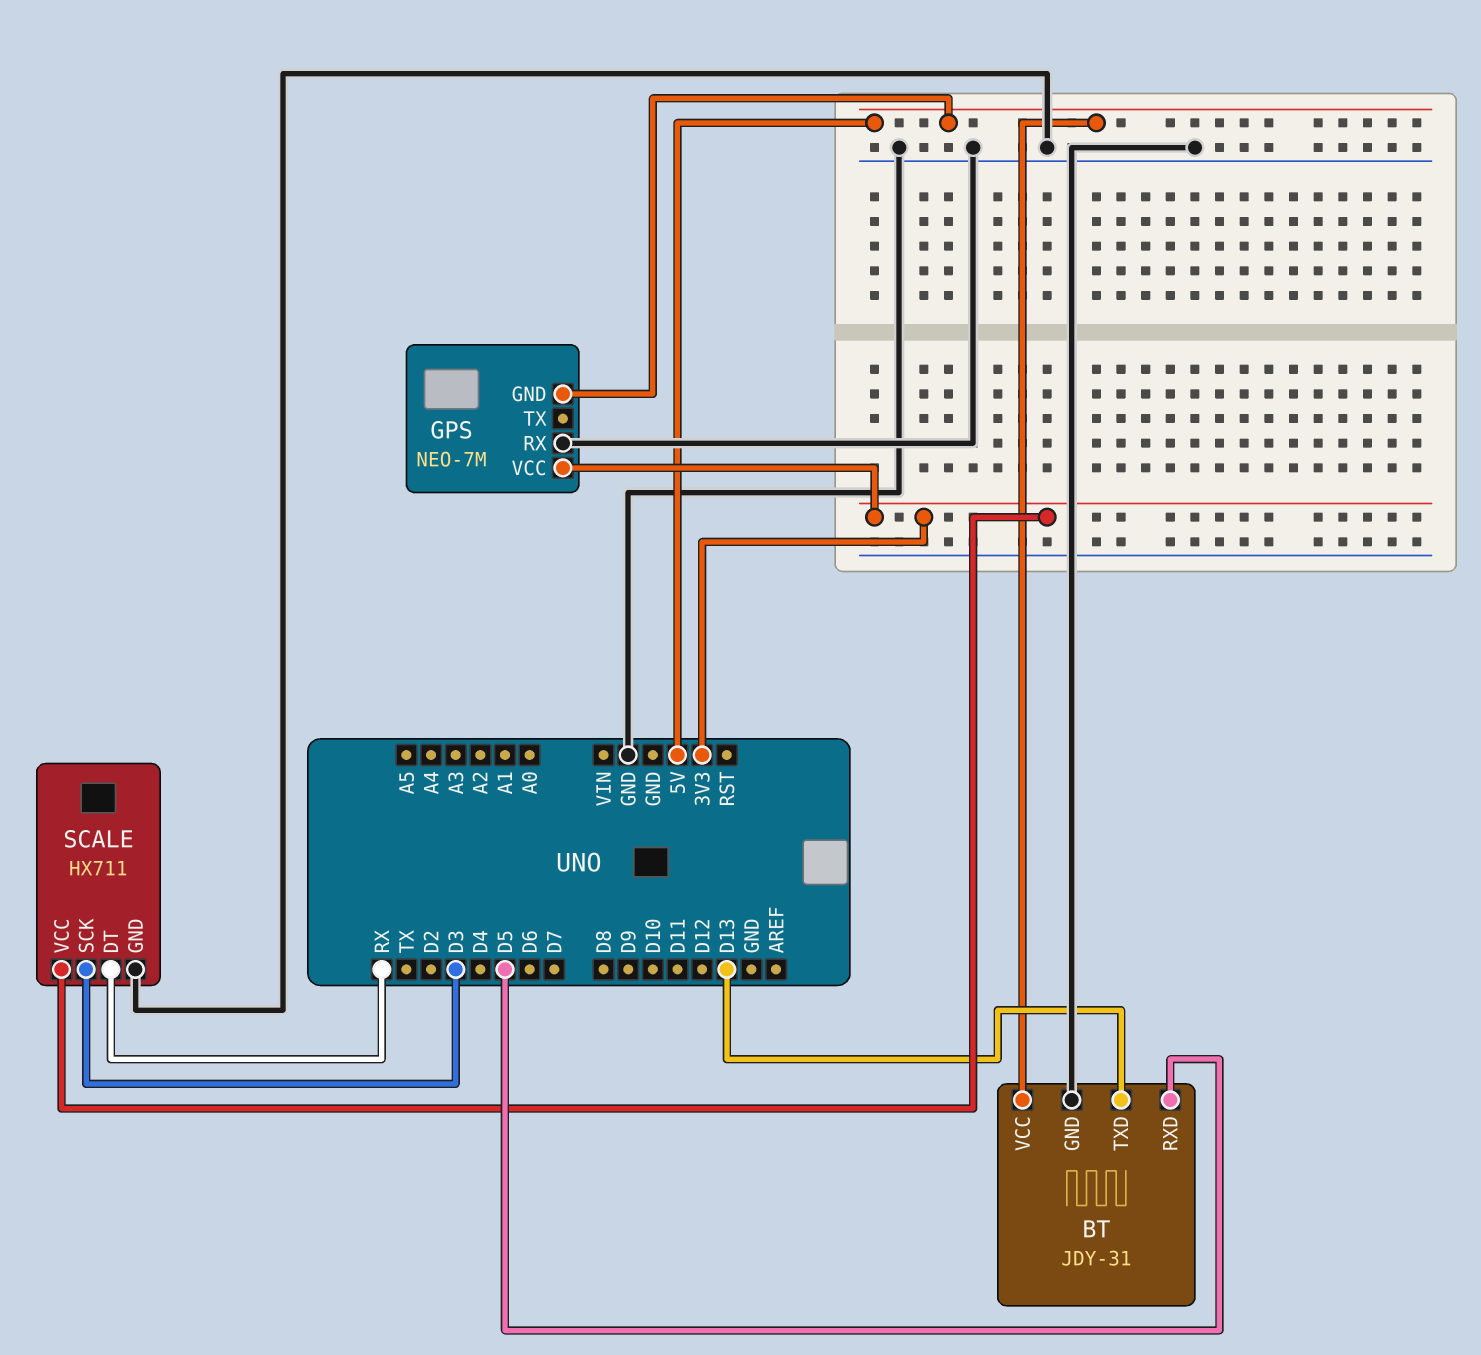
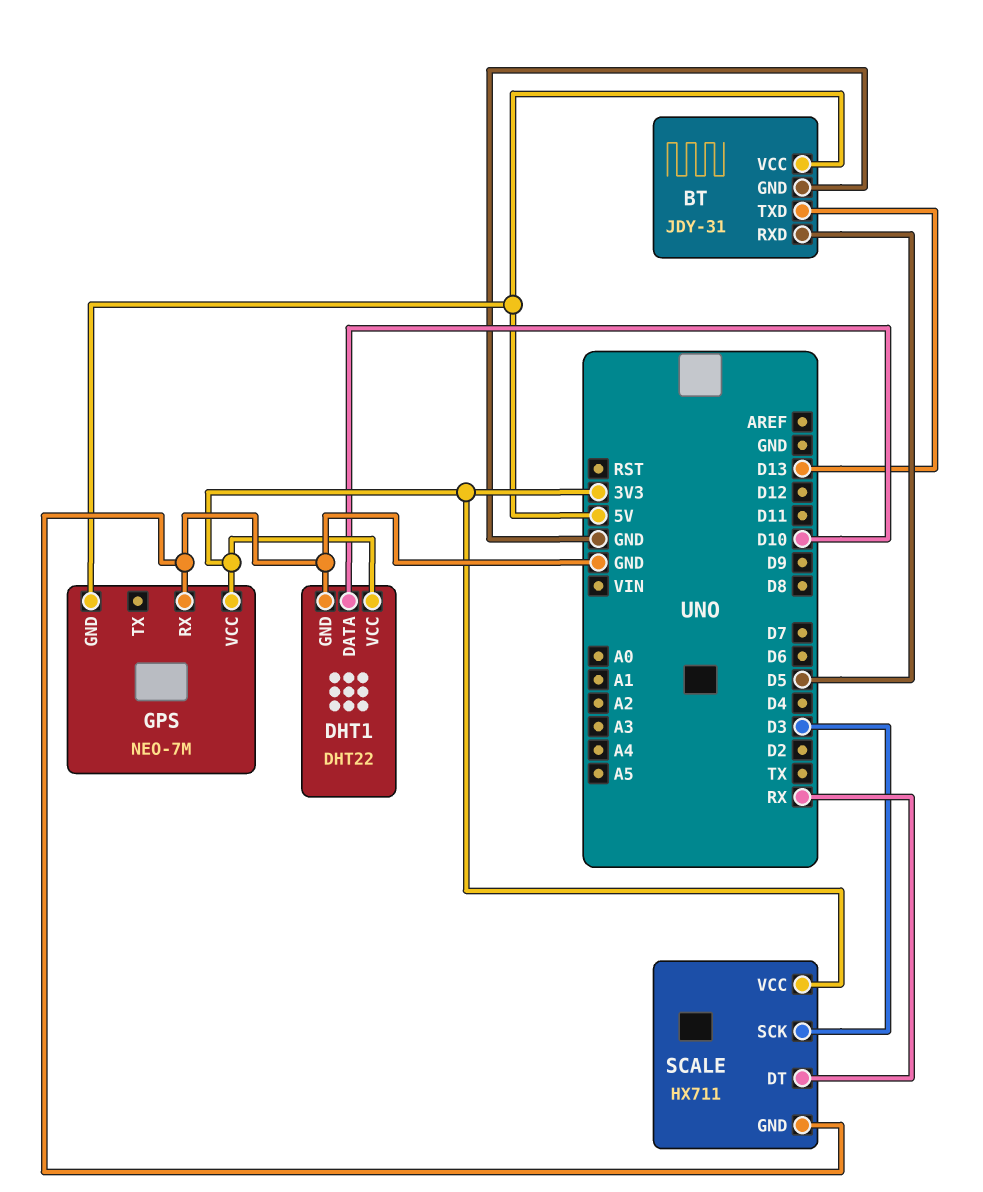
DHT1: none -> DHT22
DHT1 pin DATA: none -> D10
DHT1 pin GND: none -> GND
DHT1 pin VCC: none -> 3V3

